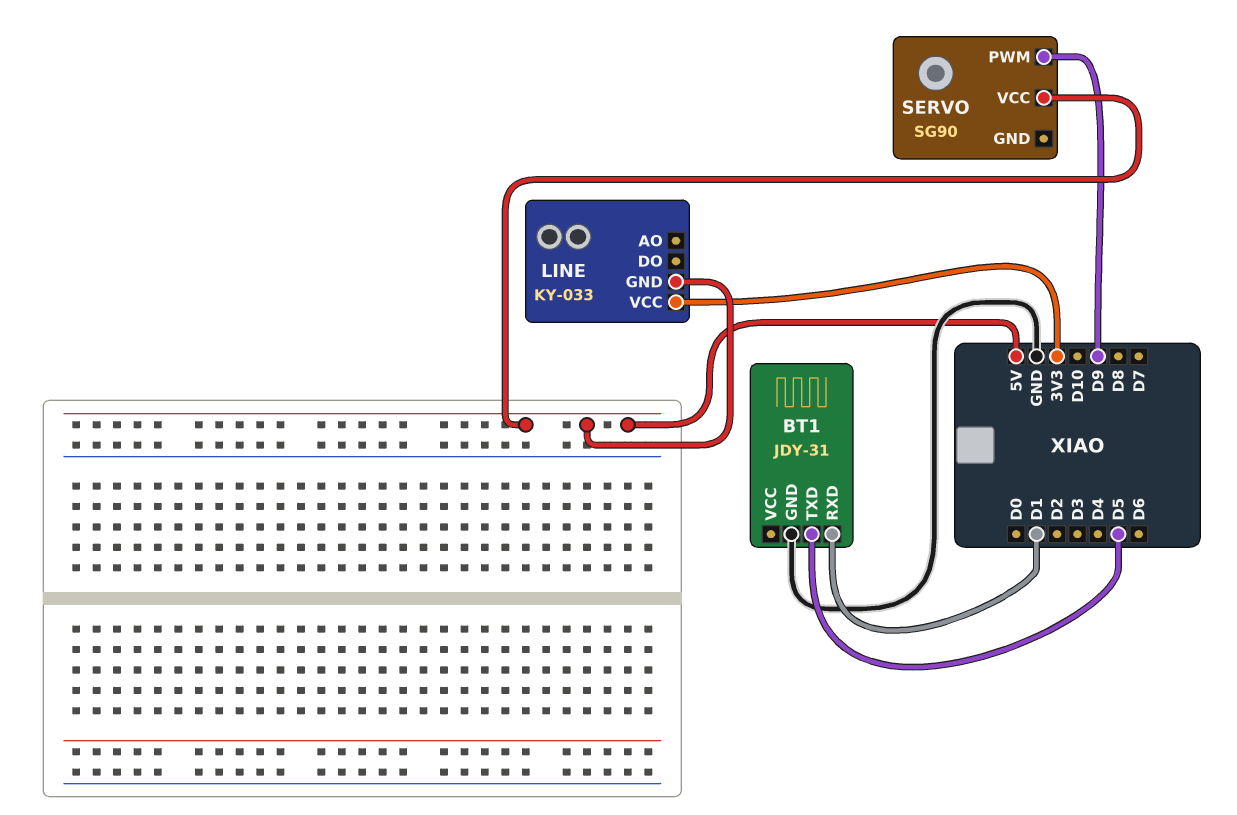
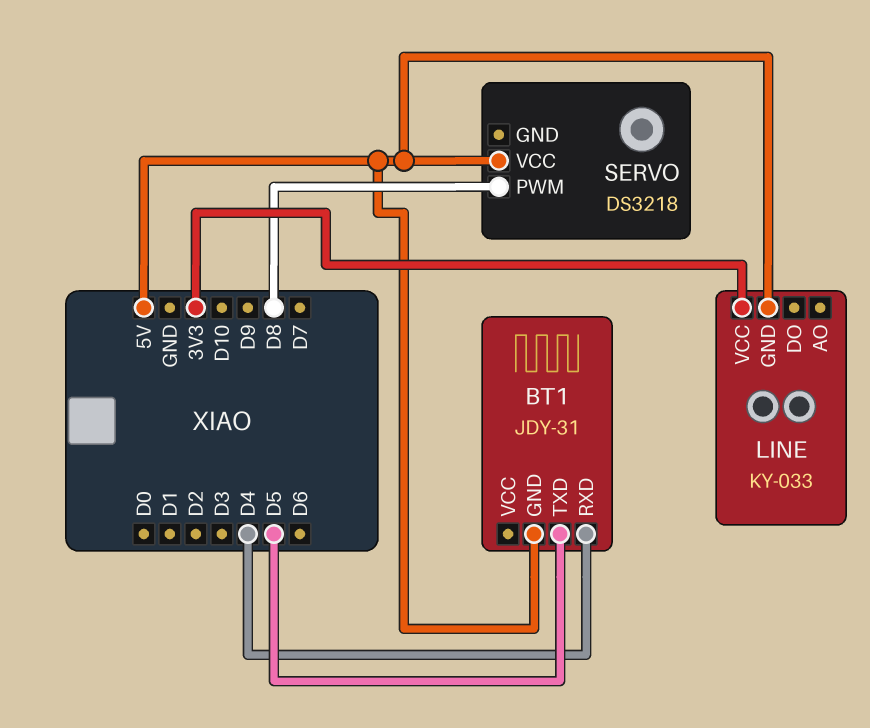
BT1 pin GND: GND -> 5V
BT1 pin RXD: D1 -> D4
SERVO: SG90 -> DS3218
SERVO pin PWM: D9 -> D8

